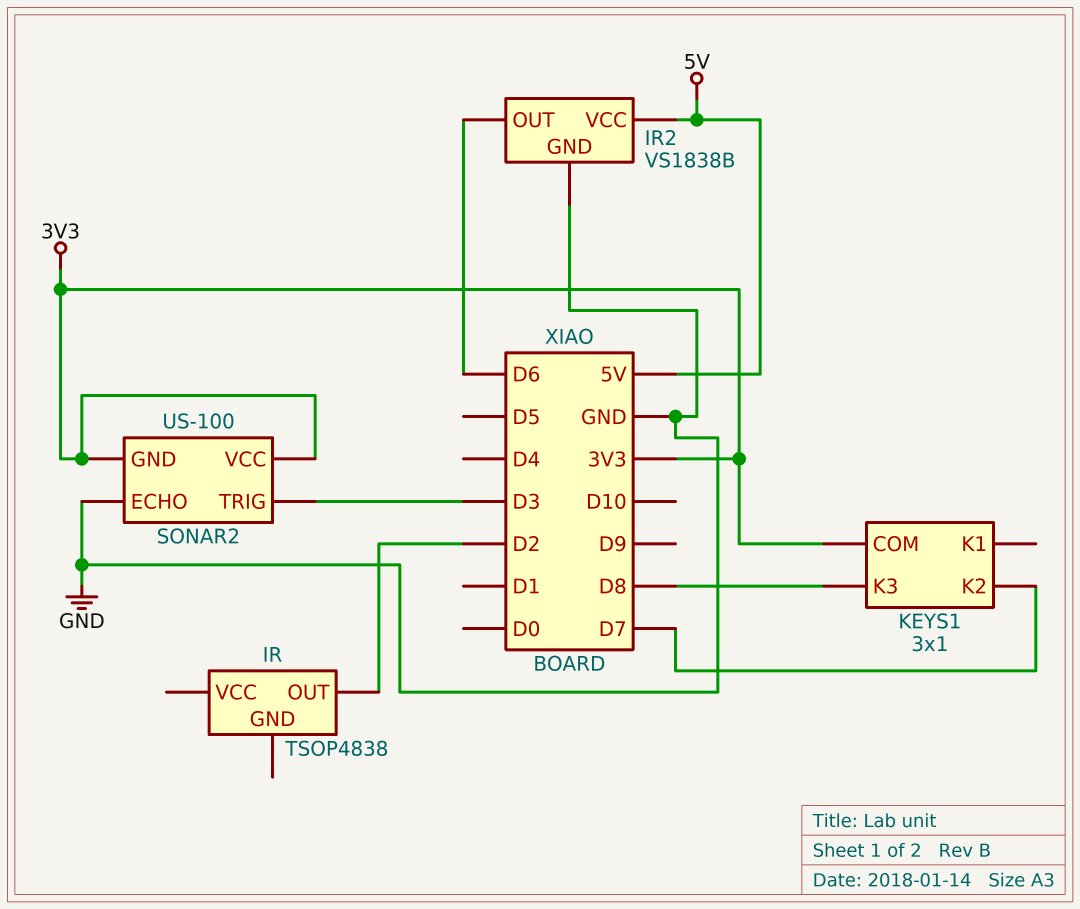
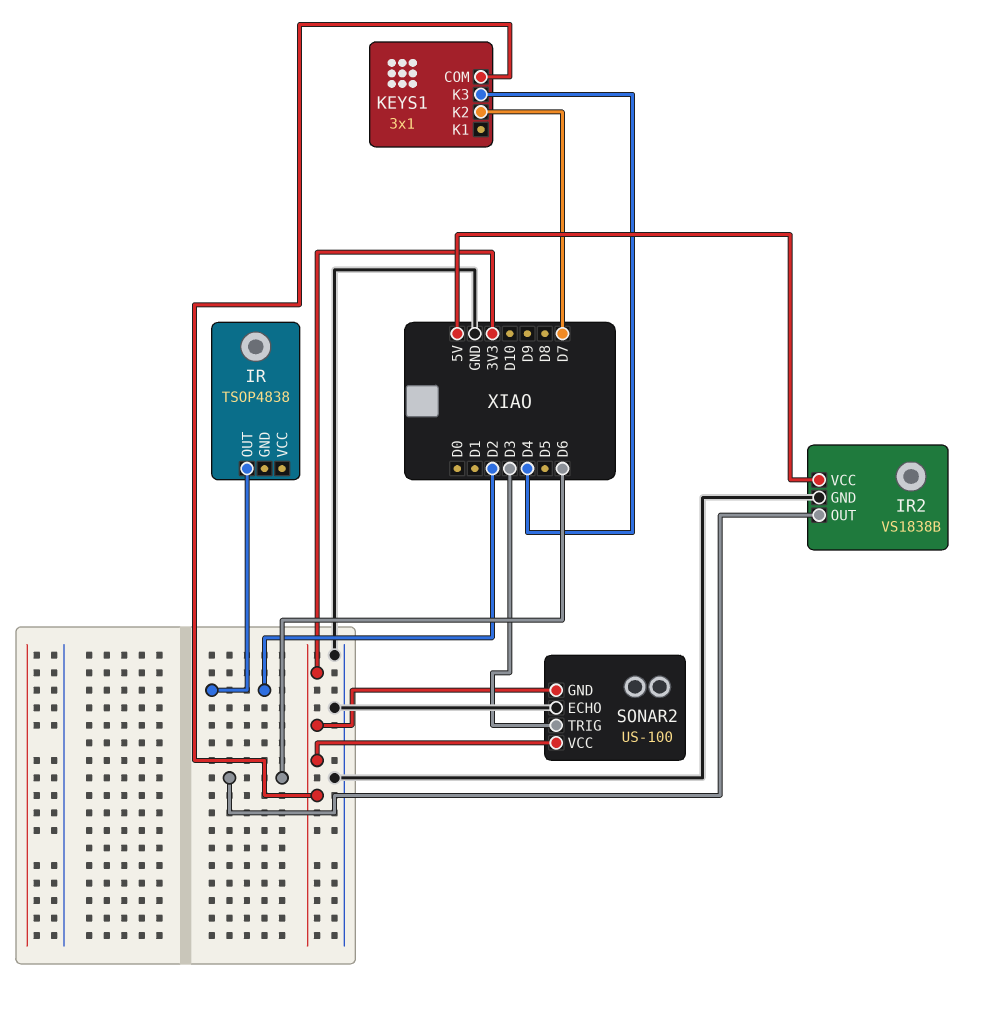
KEYS1 pin K3: D8 -> D4

